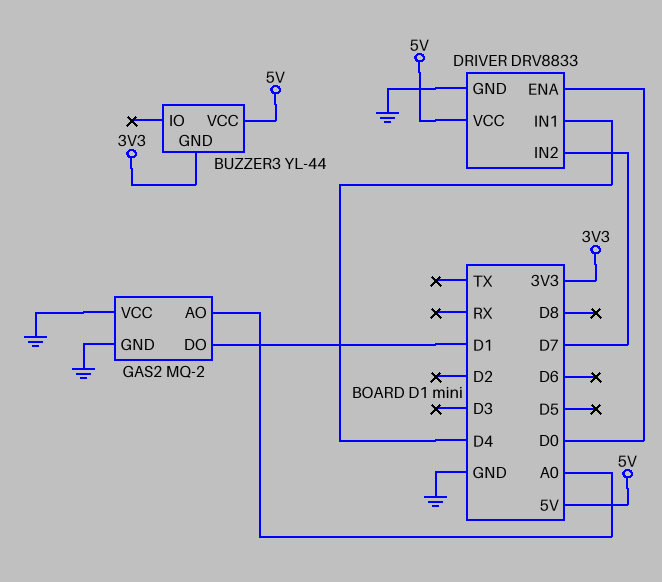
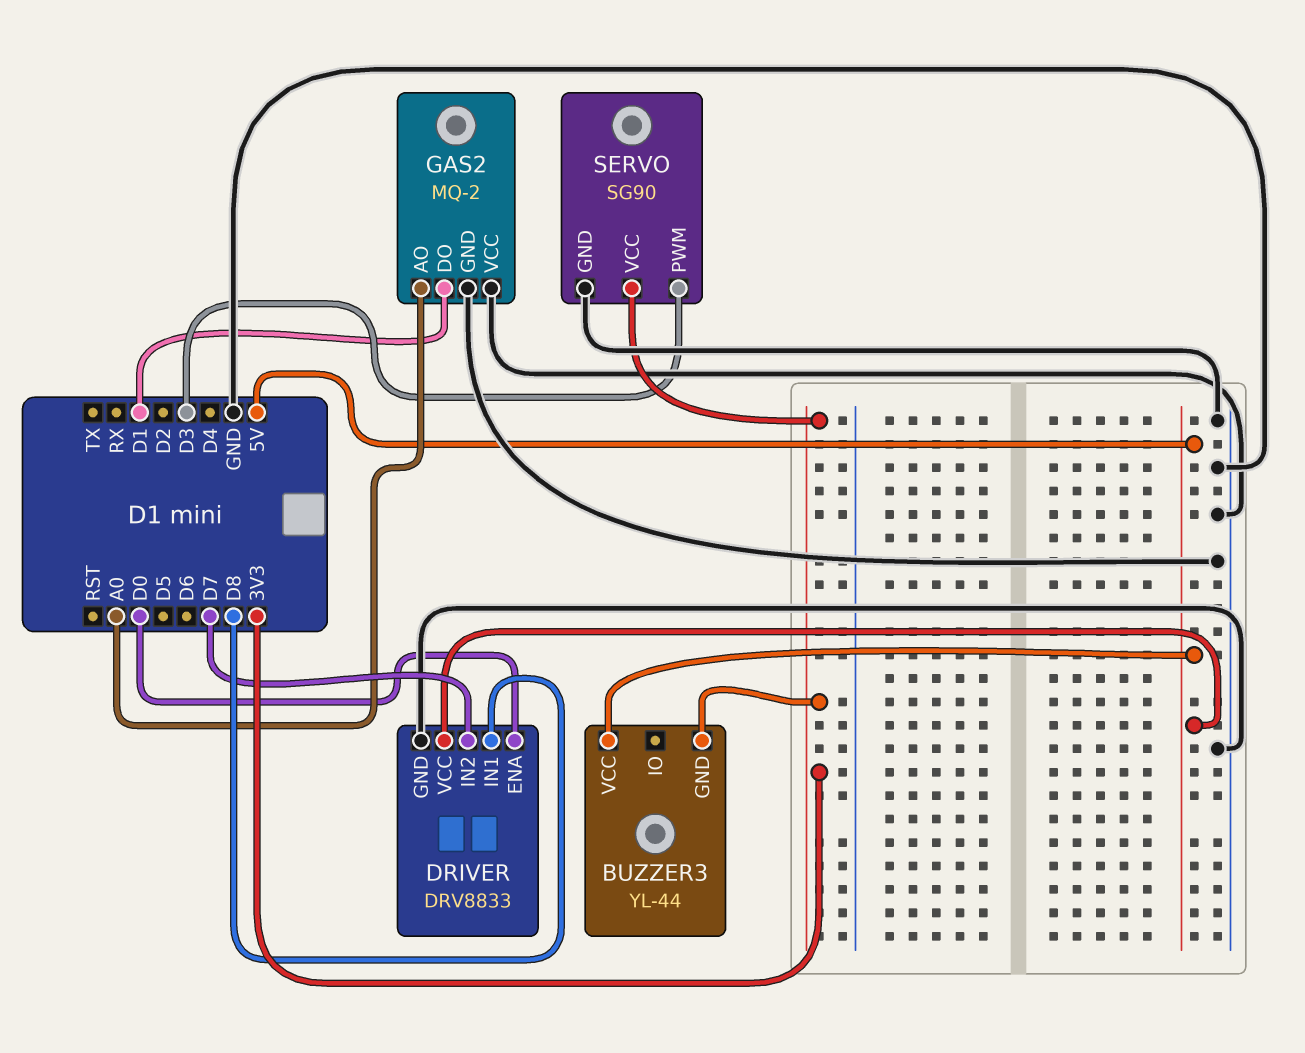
DRIVER pin IN1: D4 -> D8
SERVO: none -> SG90
SERVO pin GND: none -> GND
SERVO pin PWM: none -> D3
SERVO pin VCC: none -> 3V3

